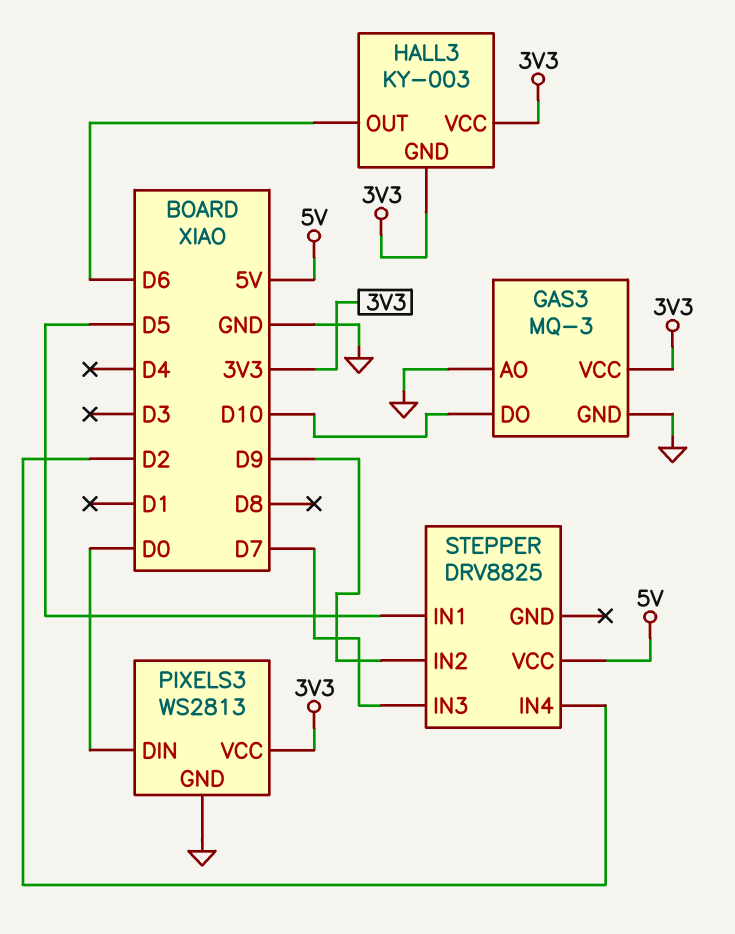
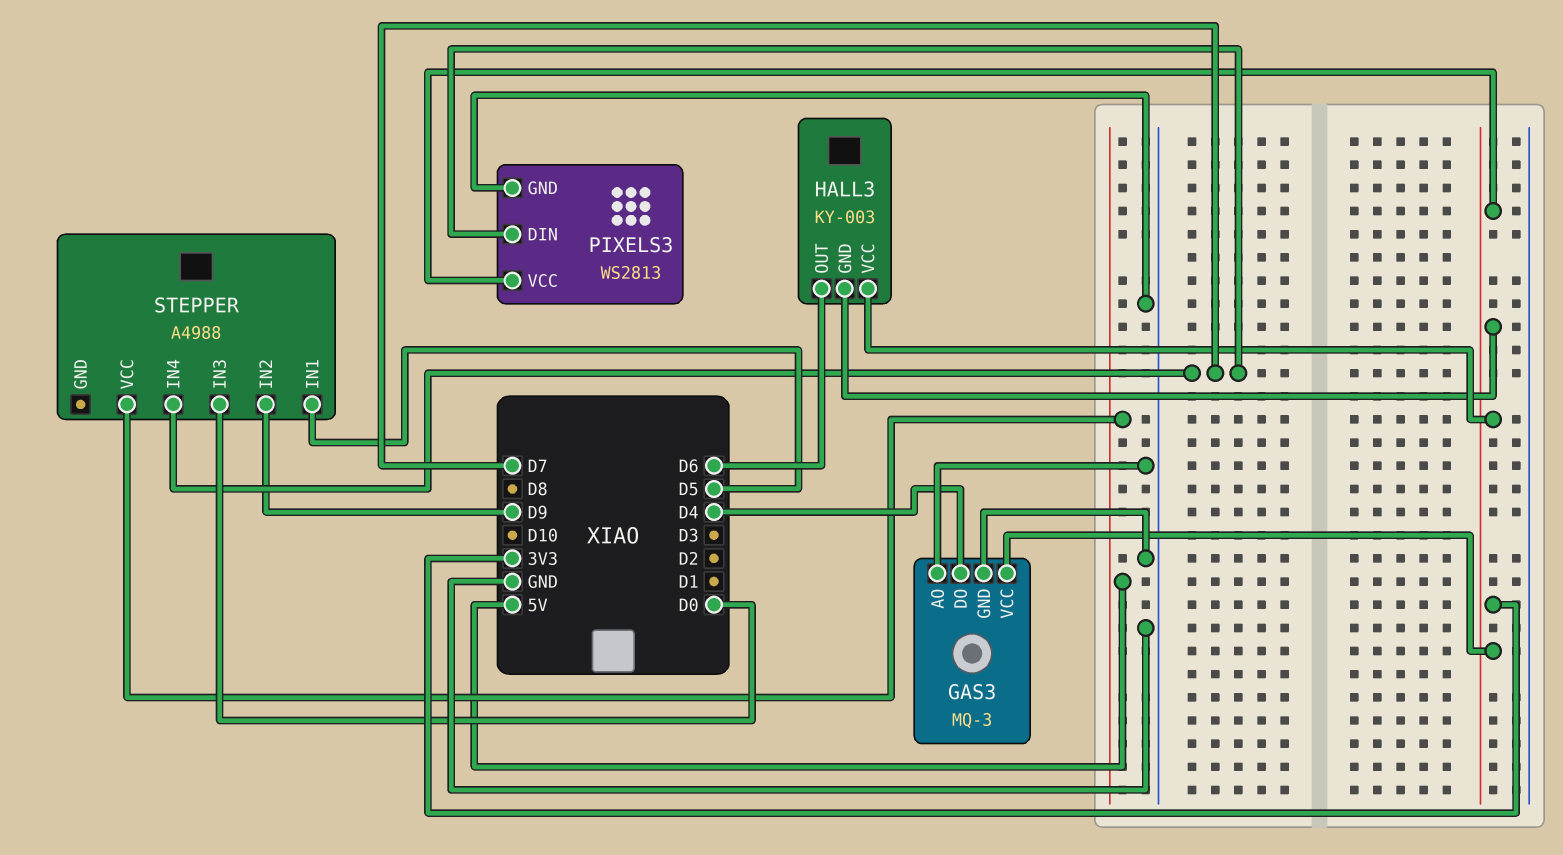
GAS3 pin DO: D10 -> D4
PIXELS3 pin DIN: D0 -> D7
STEPPER: DRV8825 -> A4988
STEPPER pin IN3: D7 -> D0
STEPPER pin IN4: D2 -> D7

